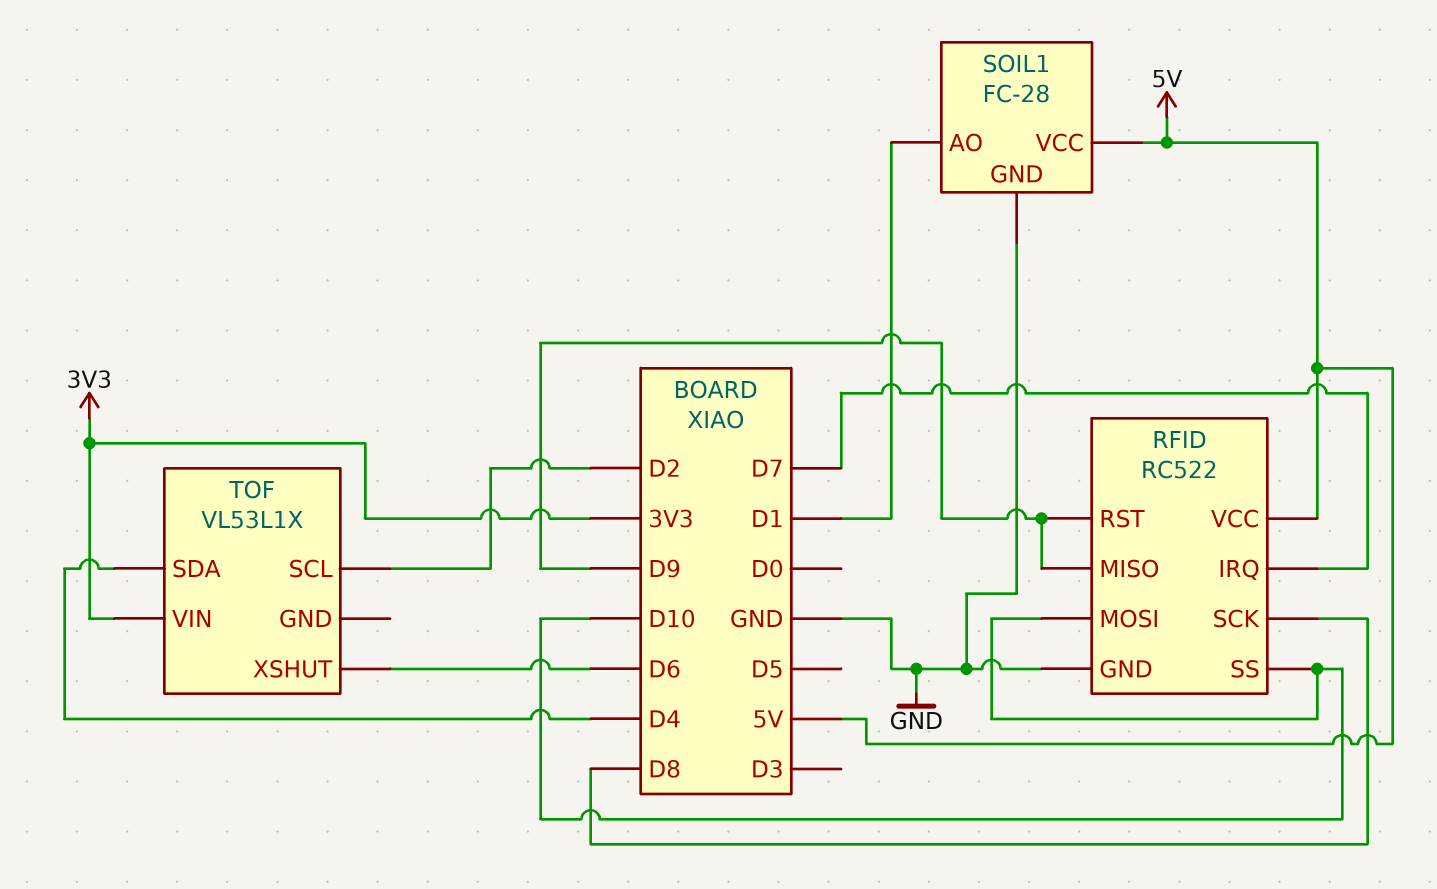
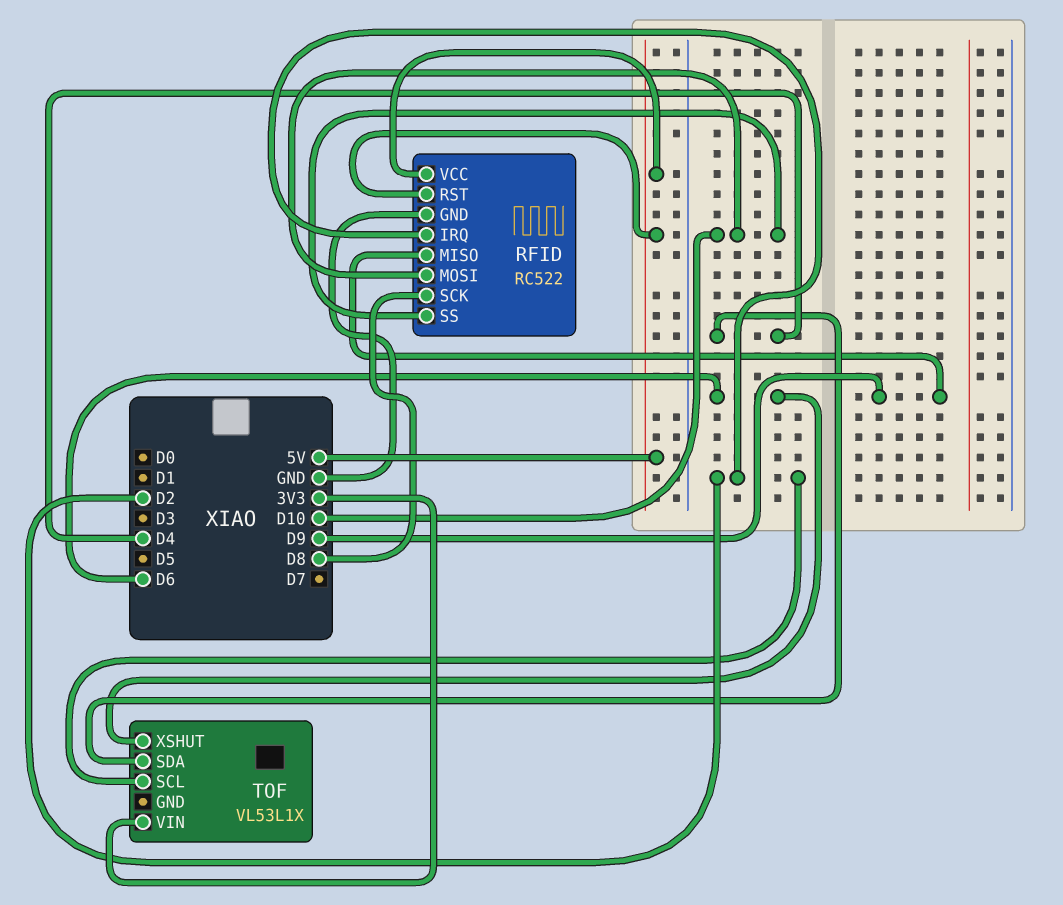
RFID pin IRQ: D7 -> D2
RFID pin RST: D9 -> 5V
SOIL1: FC-28 -> none
SOIL1 pin AO: D1 -> none
SOIL1 pin GND: GND -> none
SOIL1 pin VCC: 5V -> none

